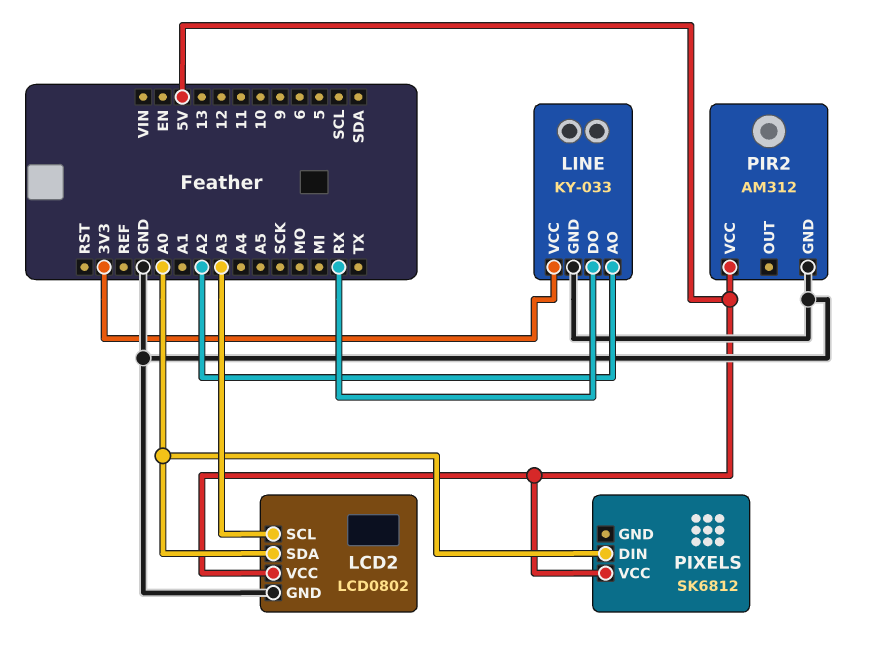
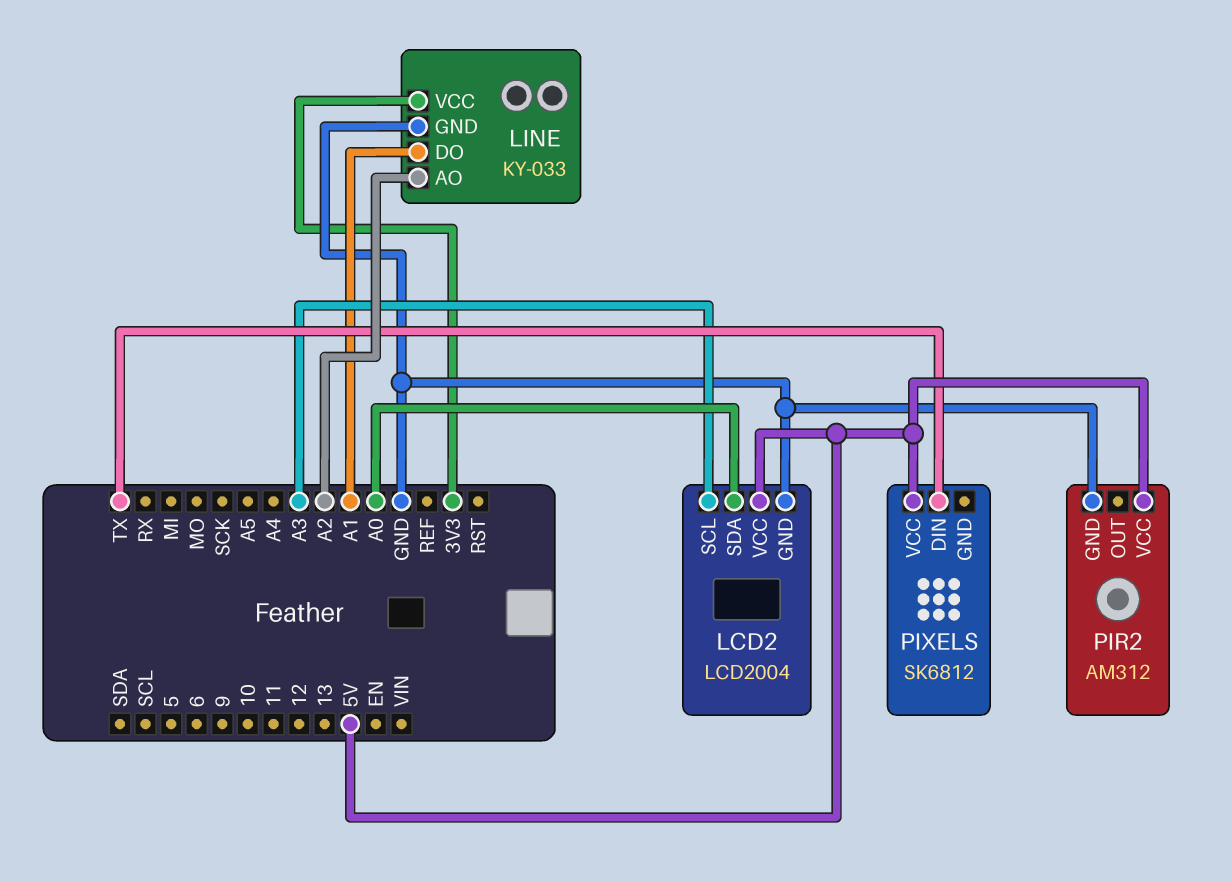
LCD2: LCD0802 -> LCD2004
LINE pin DO: RX -> A1
PIXELS pin DIN: A0 -> TX

